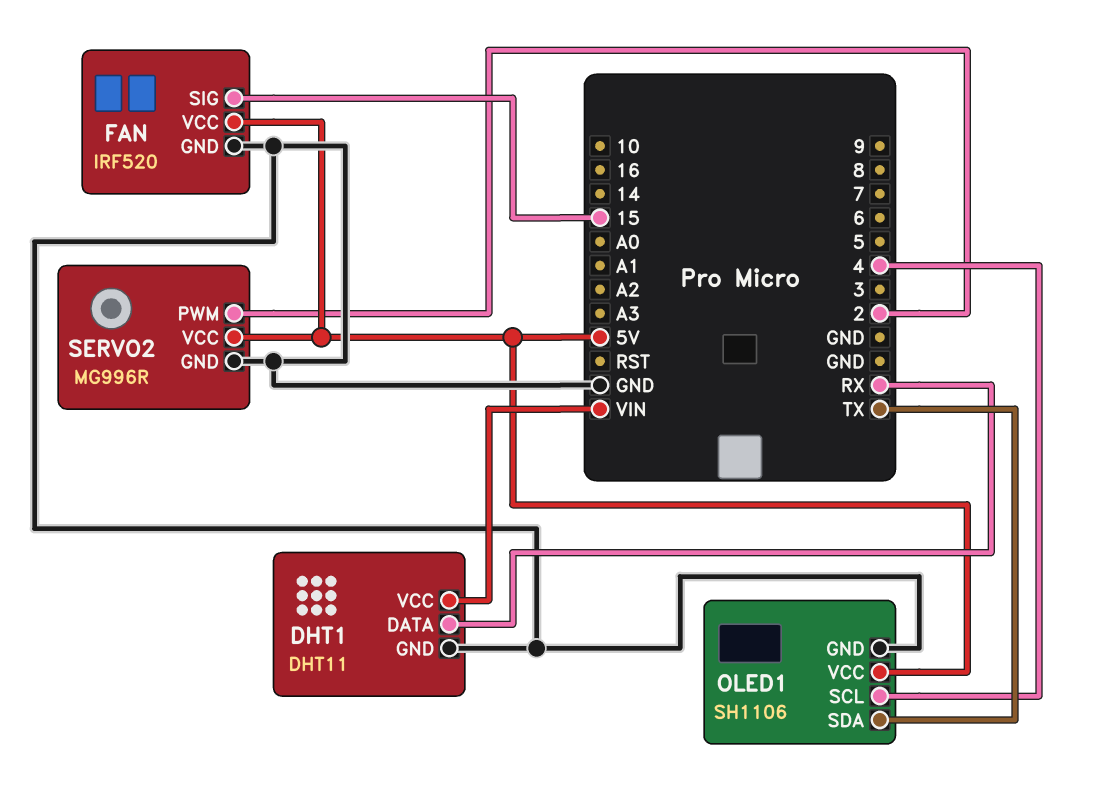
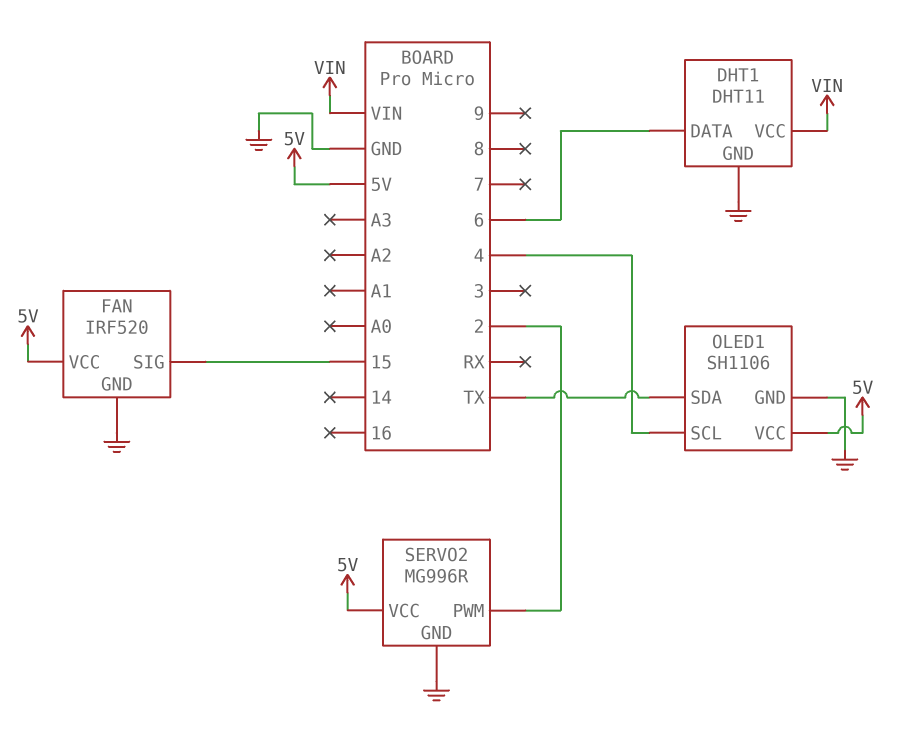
DHT1 pin DATA: RX -> 6

